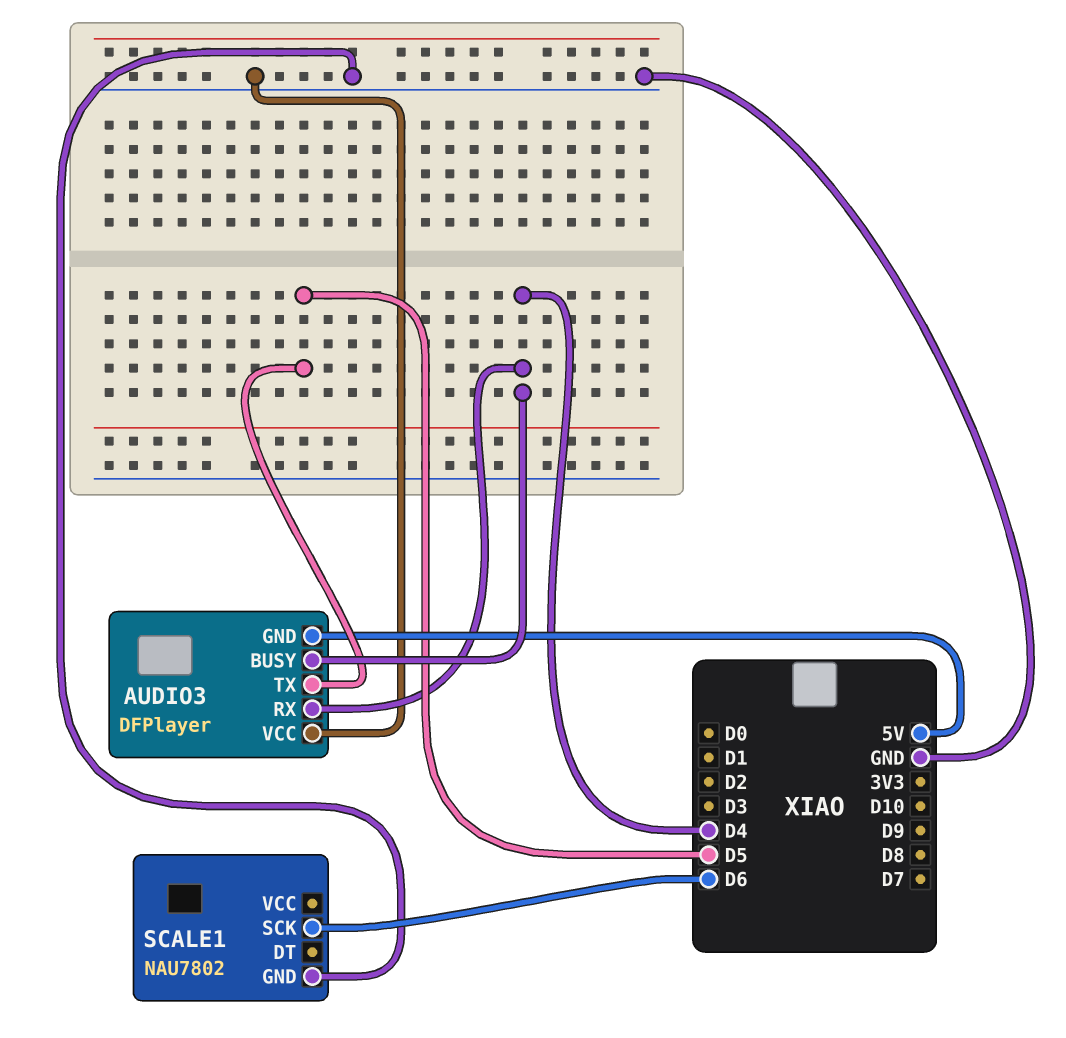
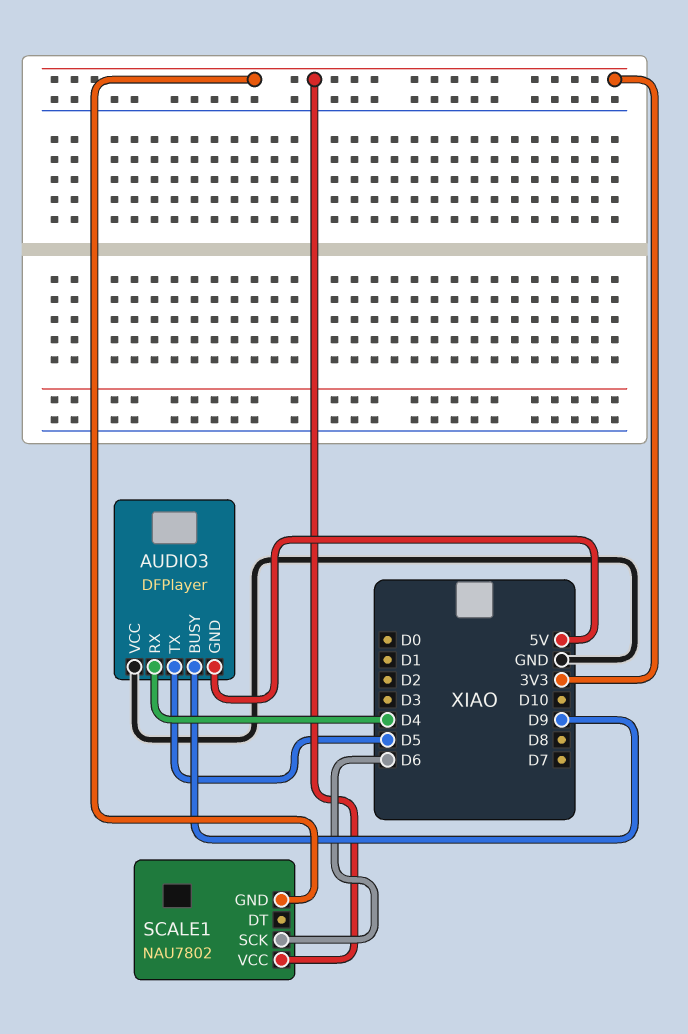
AUDIO3 pin BUSY: D4 -> D9
SCALE1 pin GND: GND -> 3V3
SCALE1 pin VCC: none -> 3V3

